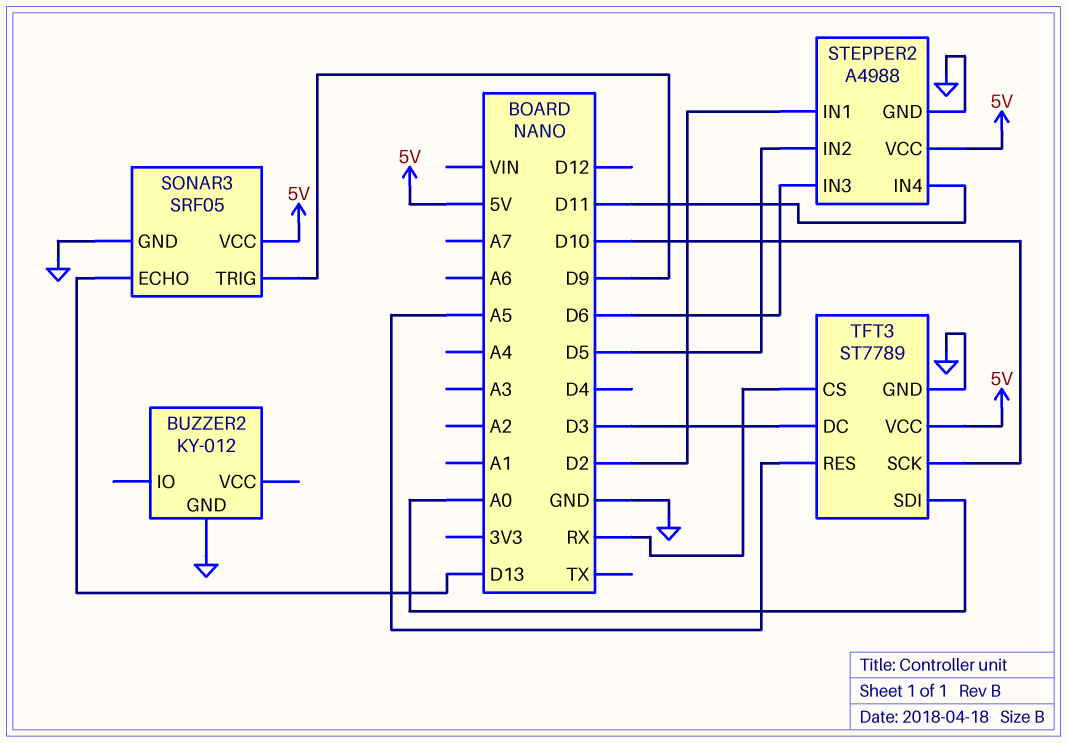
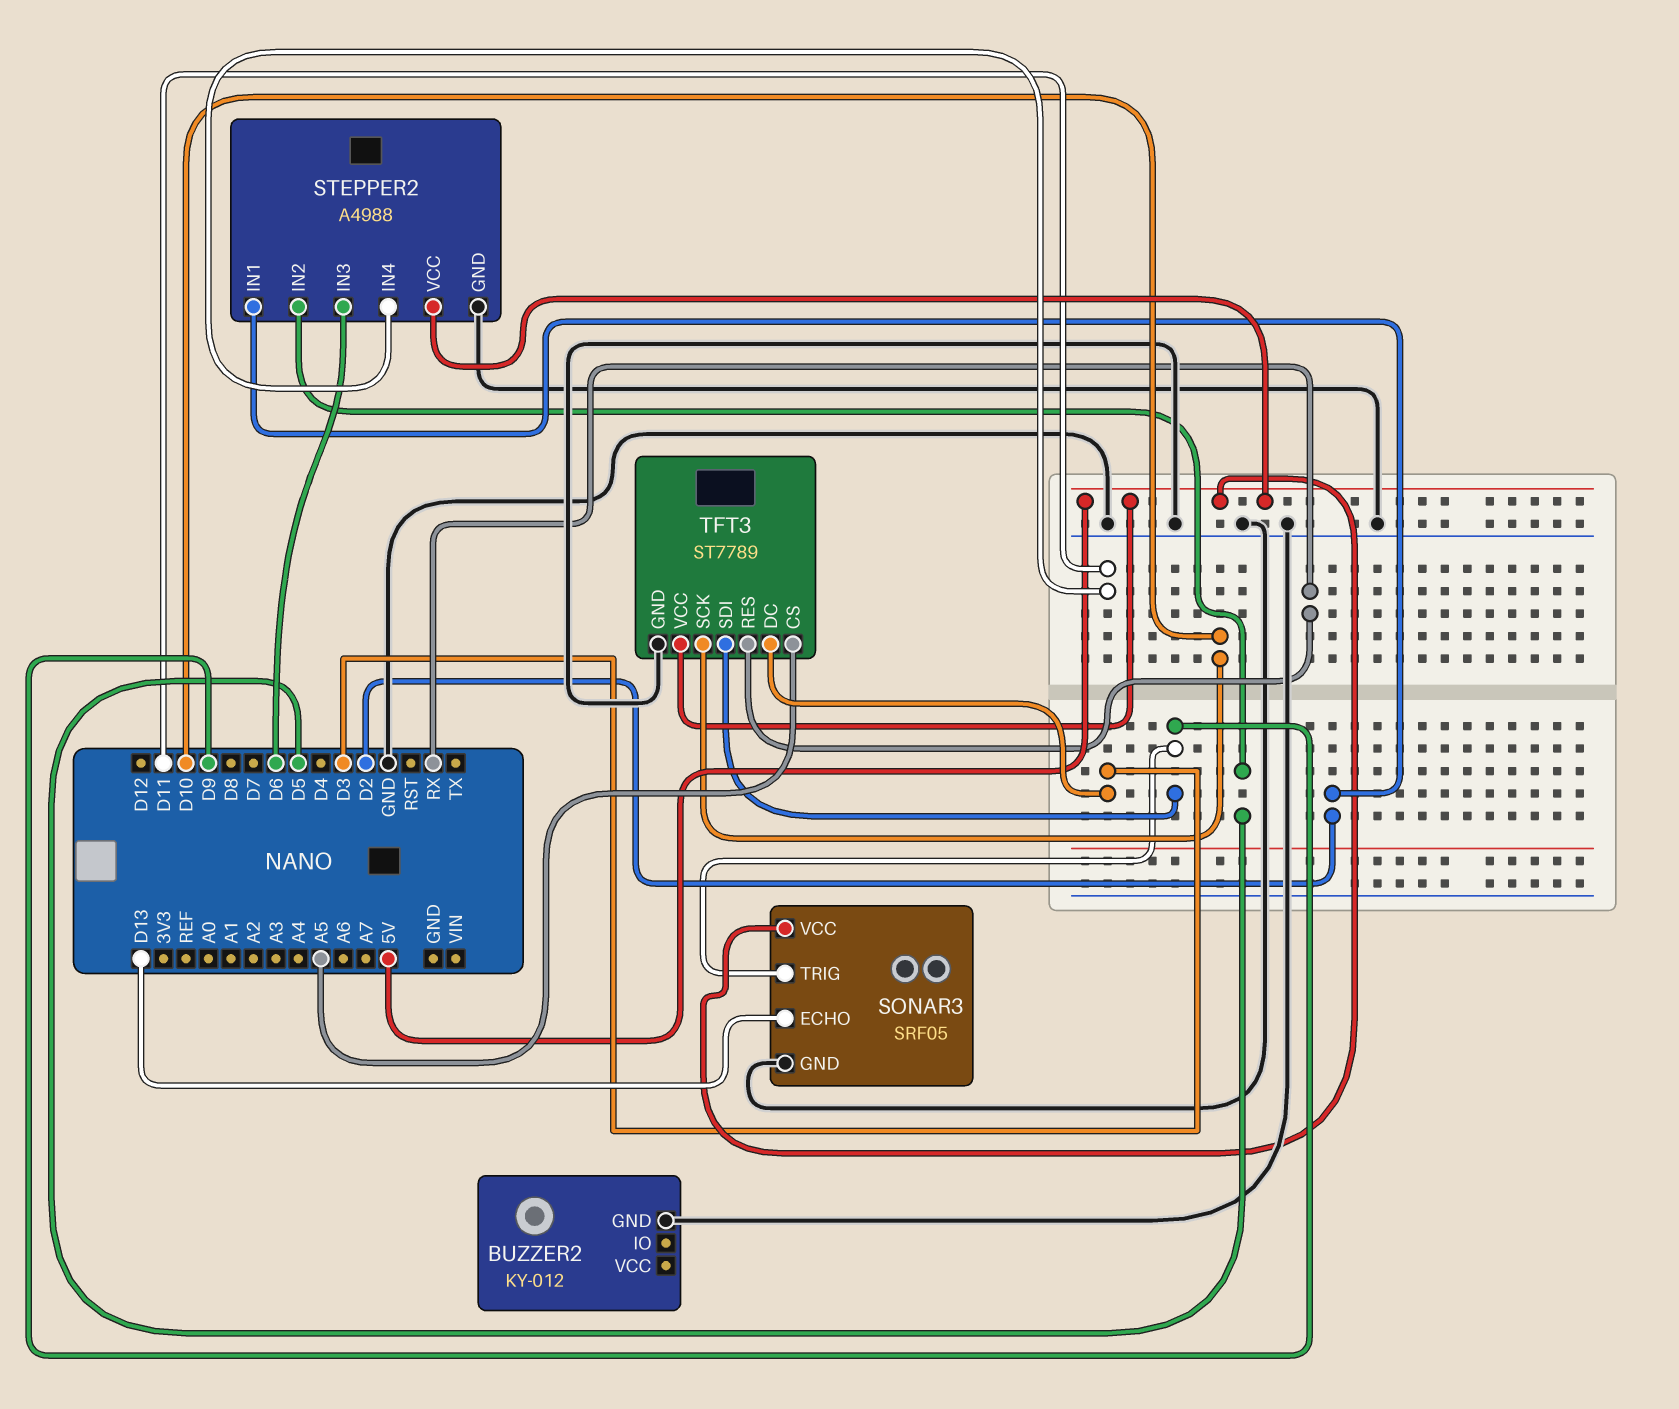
TFT3 pin CS: RX -> A5
TFT3 pin RES: A5 -> RX
TFT3 pin SDI: A0 -> D9

